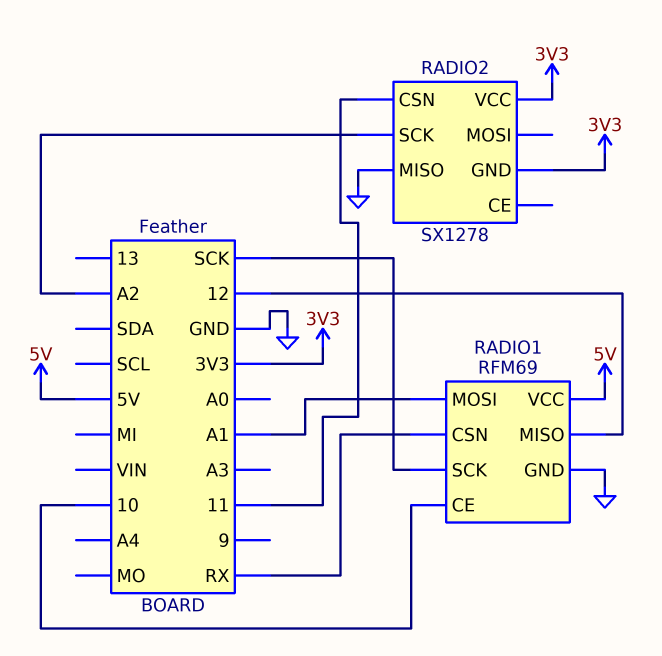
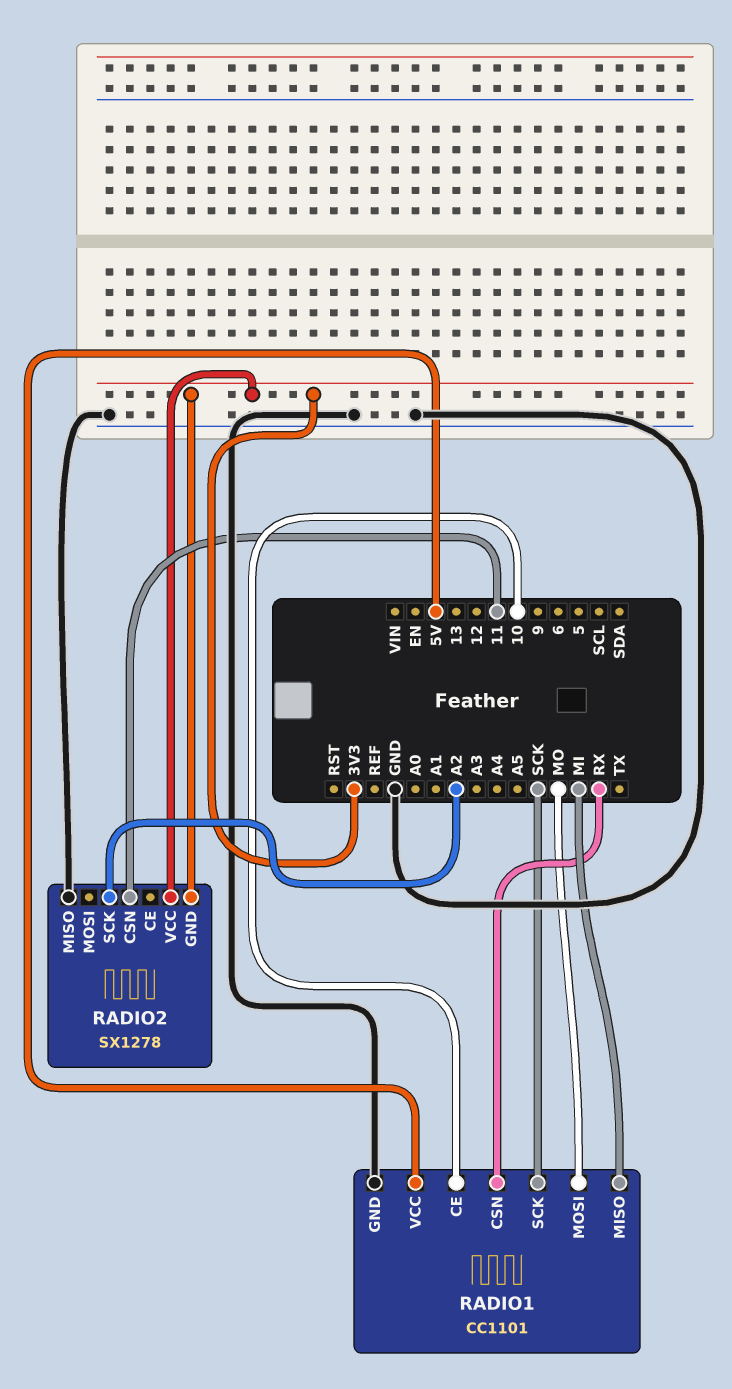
RADIO1: RFM69 -> CC1101
RADIO1 pin MISO: 12 -> MI
RADIO1 pin MOSI: A1 -> MO

